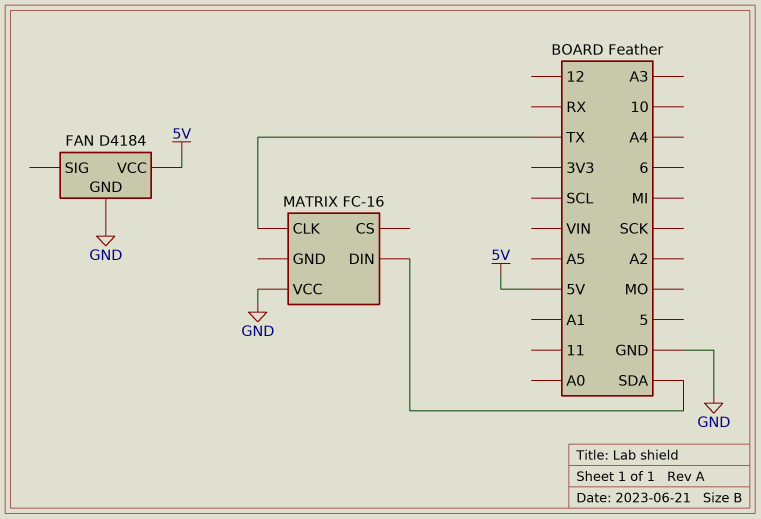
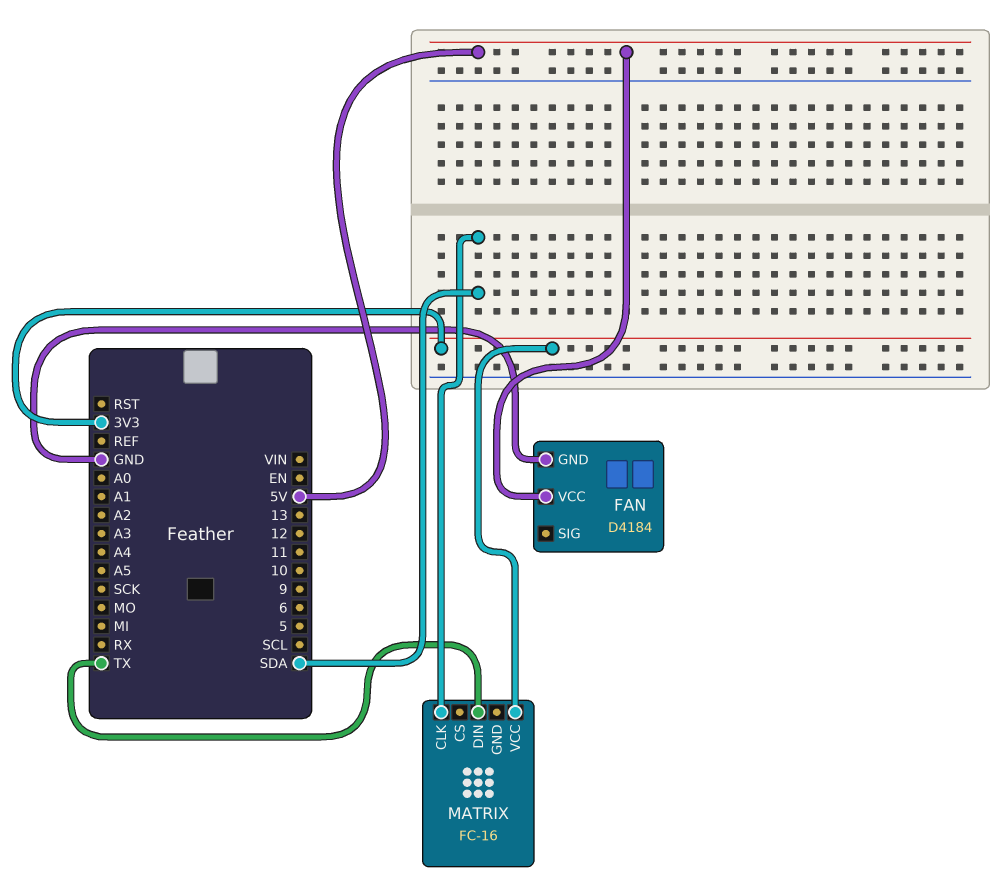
MATRIX pin CLK: TX -> SDA
MATRIX pin DIN: SDA -> TX
MATRIX pin VCC: GND -> 3V3

